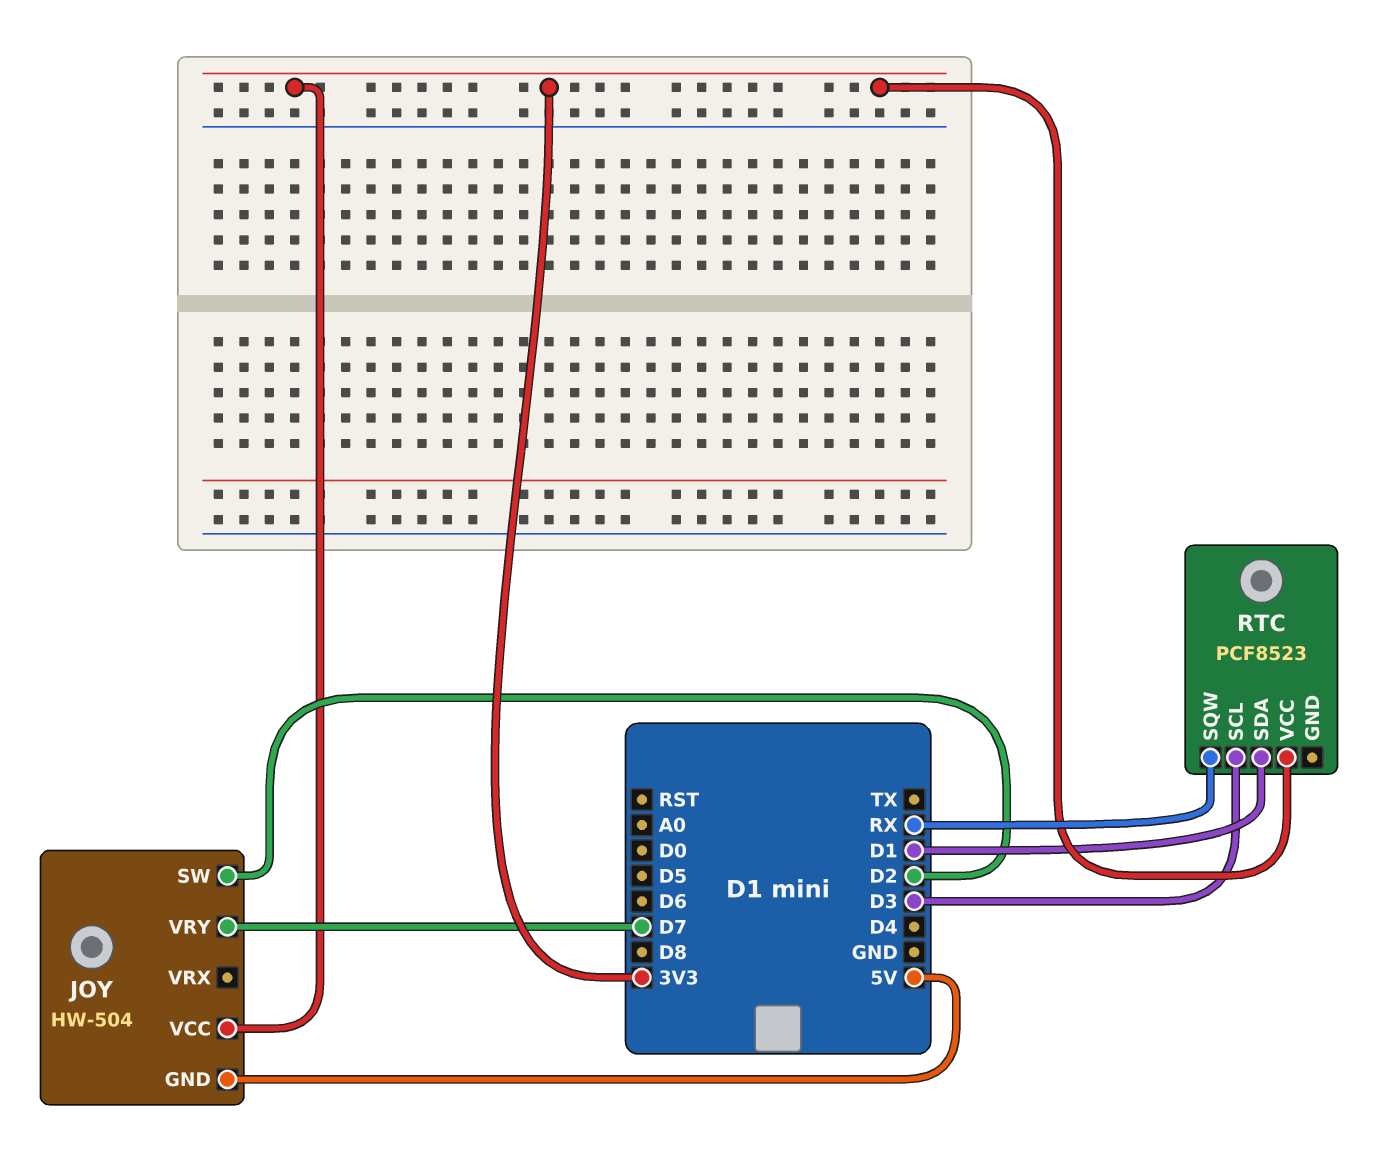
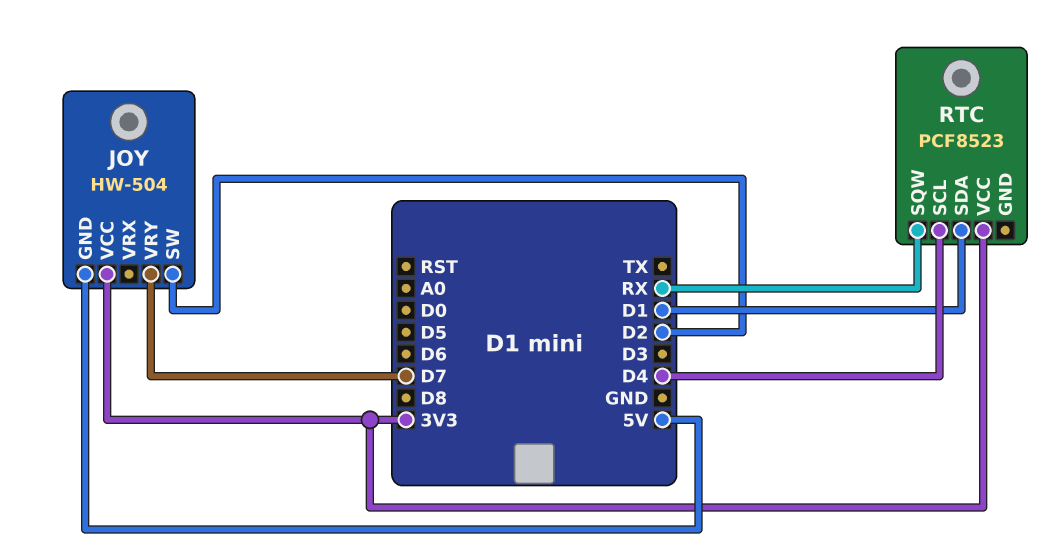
RTC pin SCL: D3 -> D4

